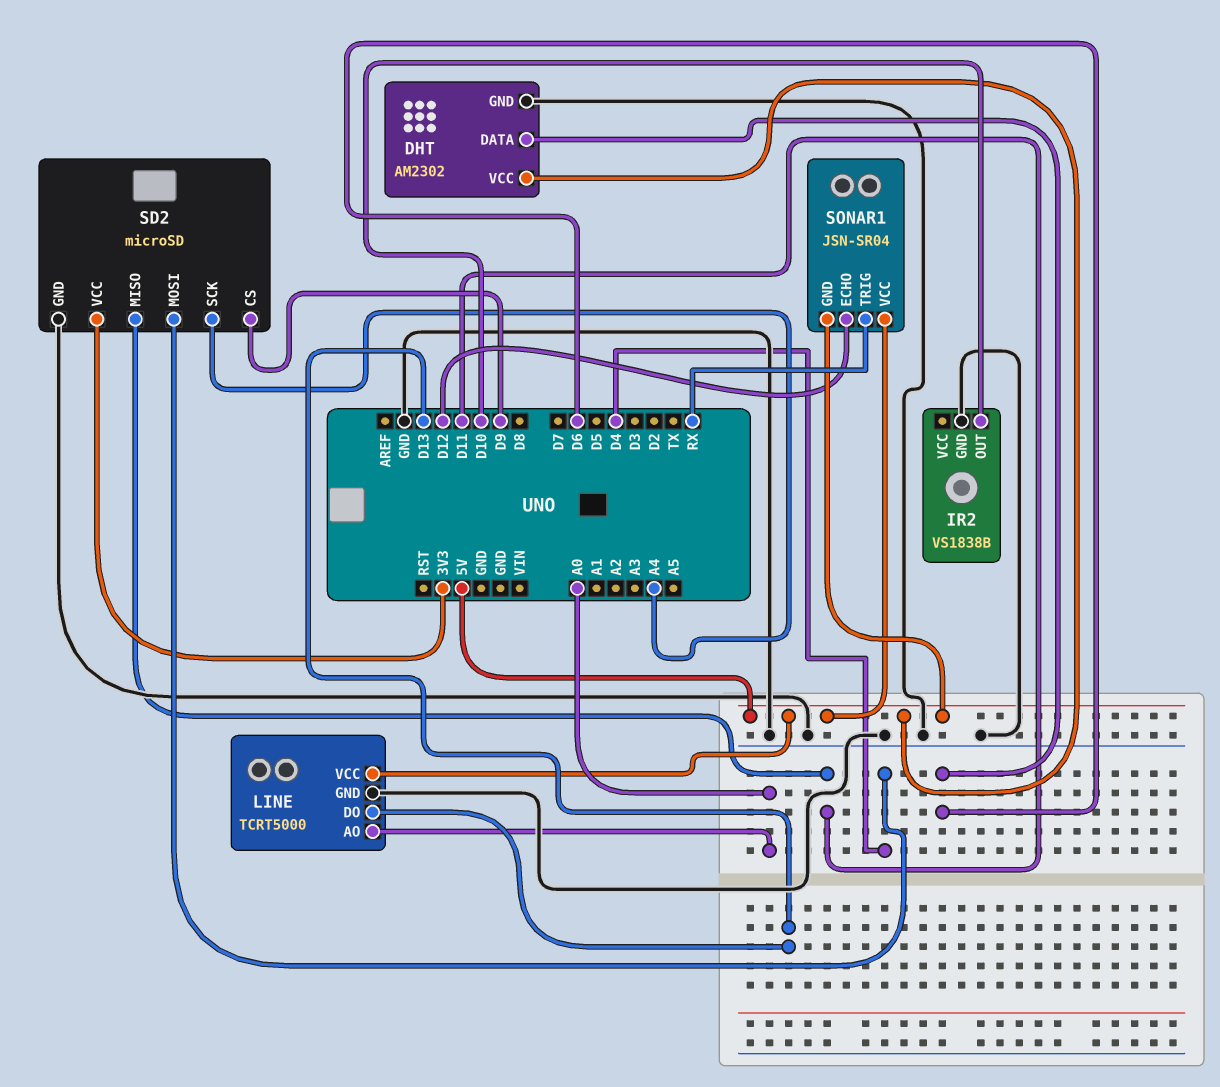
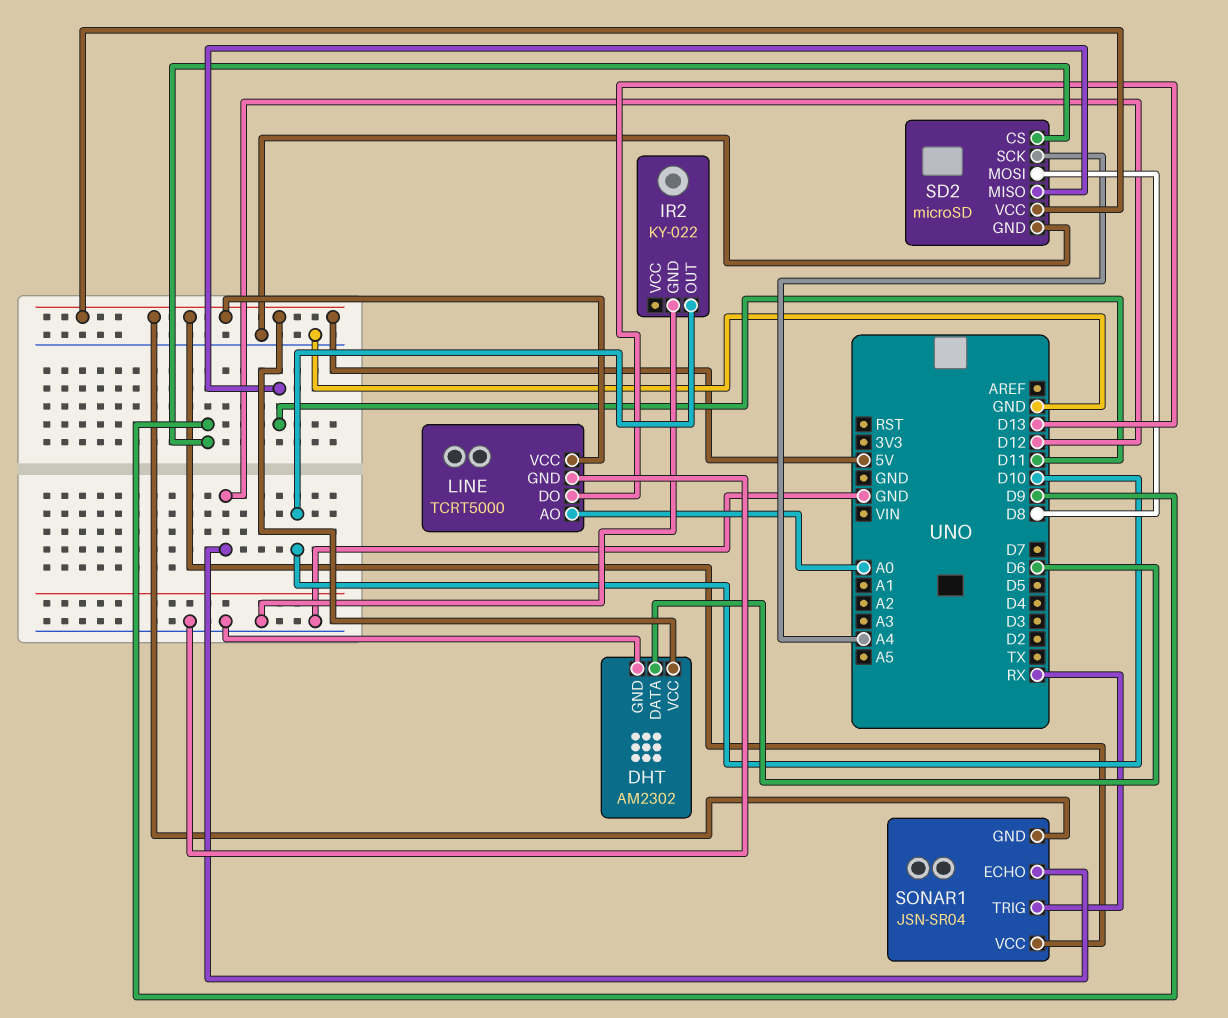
IR2: VS1838B -> KY-022
SD2 pin MOSI: D4 -> D8
SD2 pin VCC: 3V3 -> 5V

